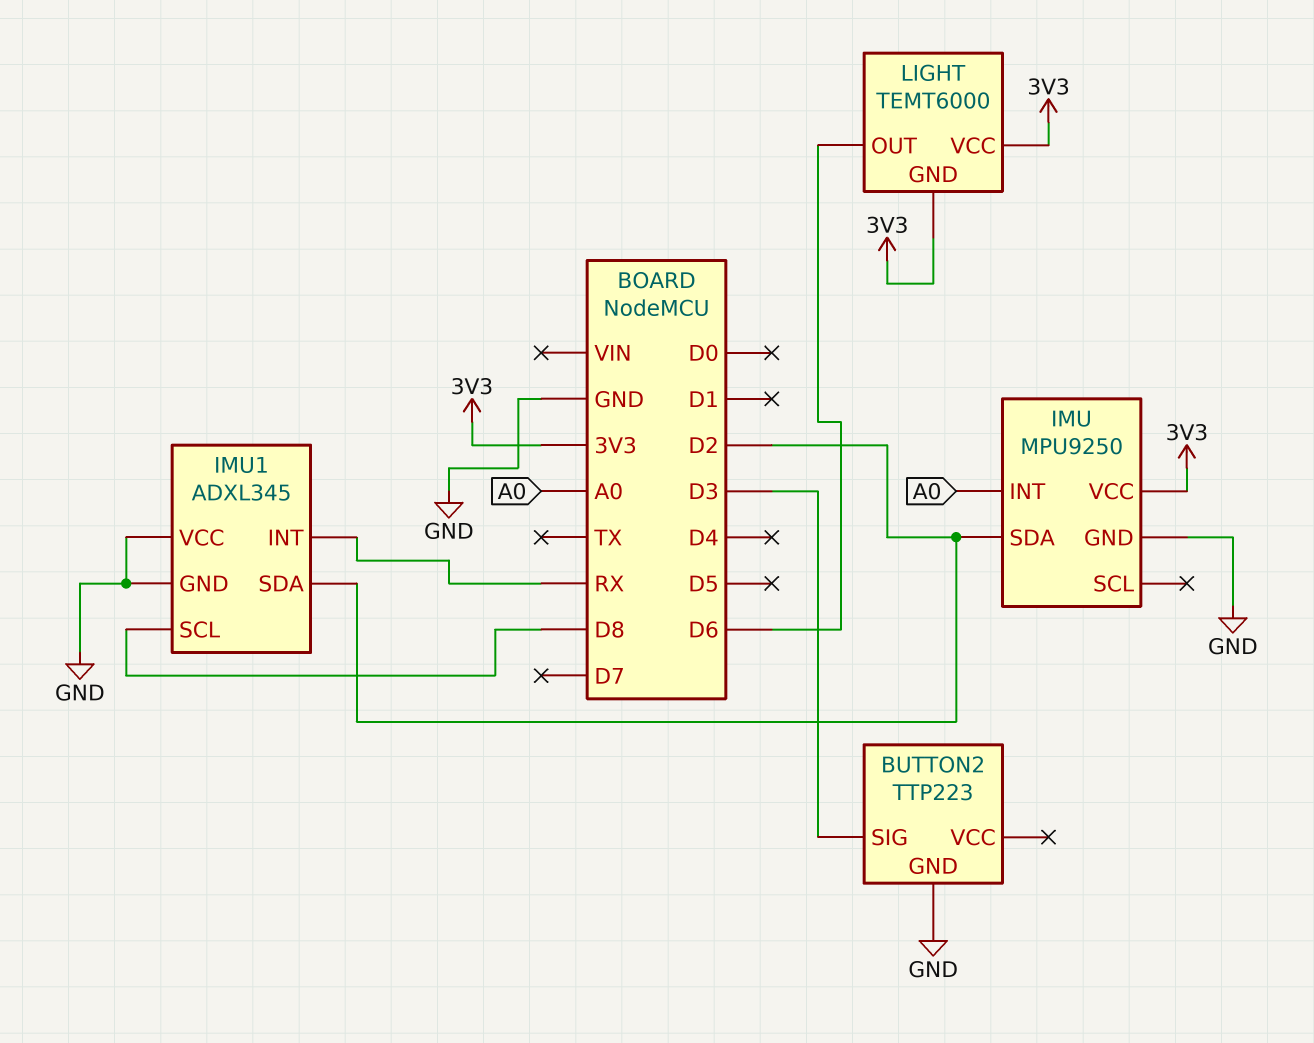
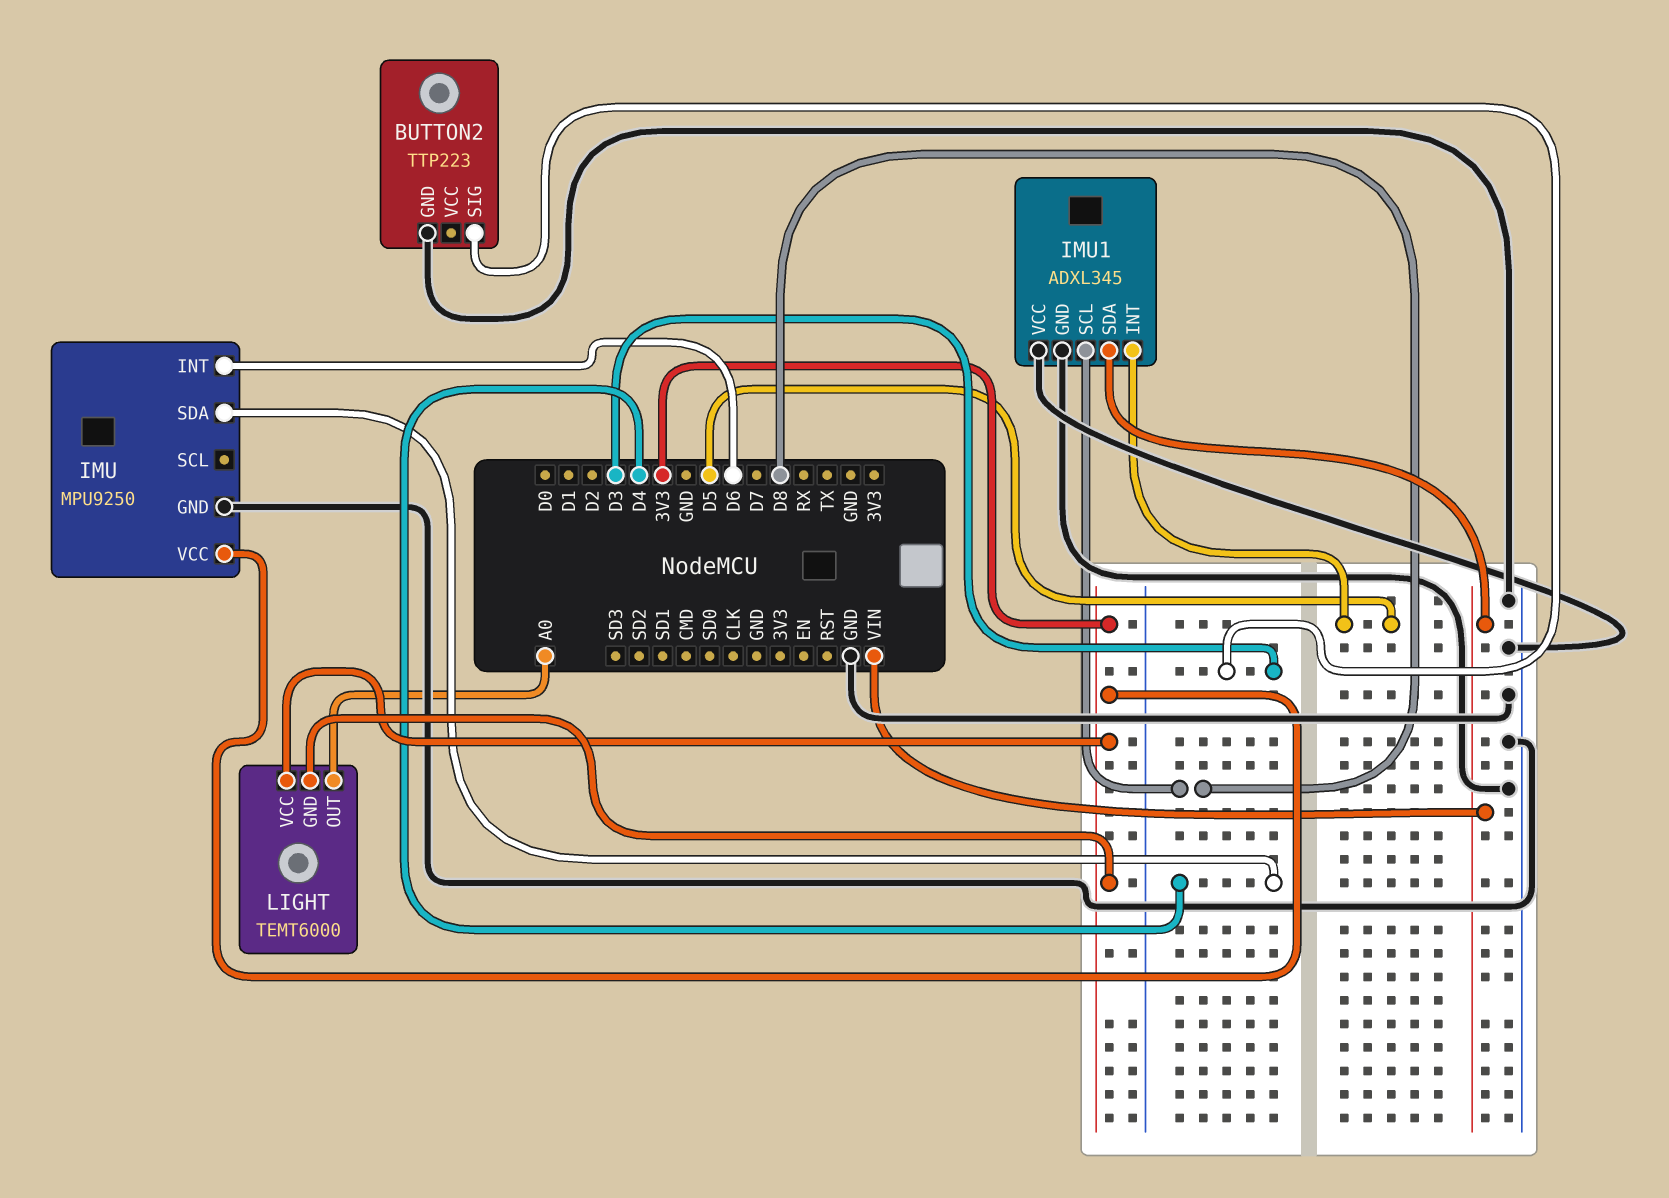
IMU pin INT: A0 -> D6
IMU pin SDA: D2 -> D4
IMU1 pin INT: RX -> D5
IMU1 pin SDA: D2 -> VIN
LIGHT pin OUT: D6 -> A0

